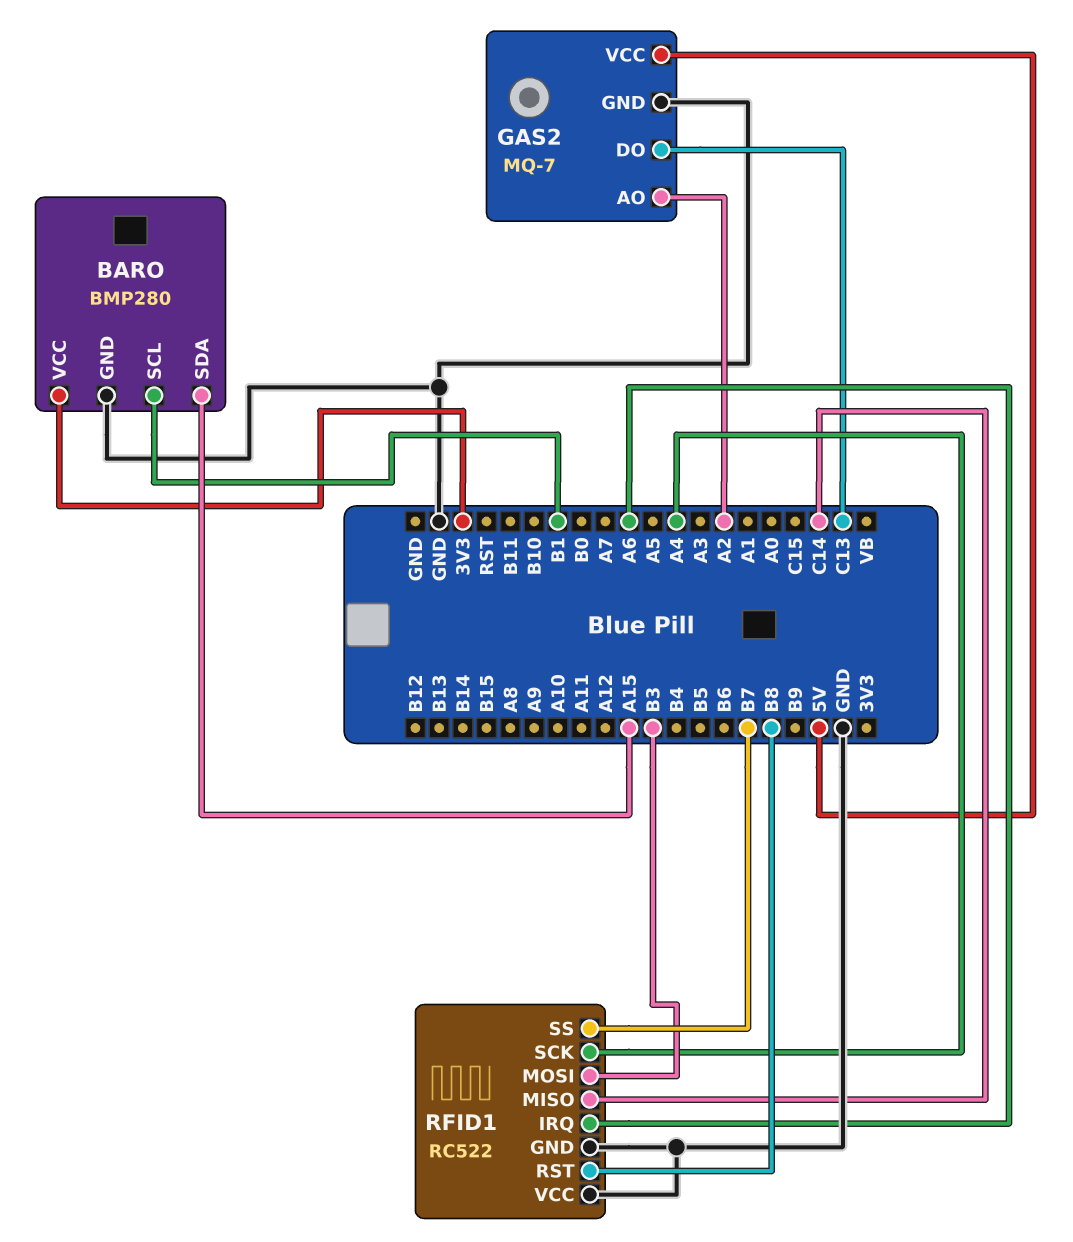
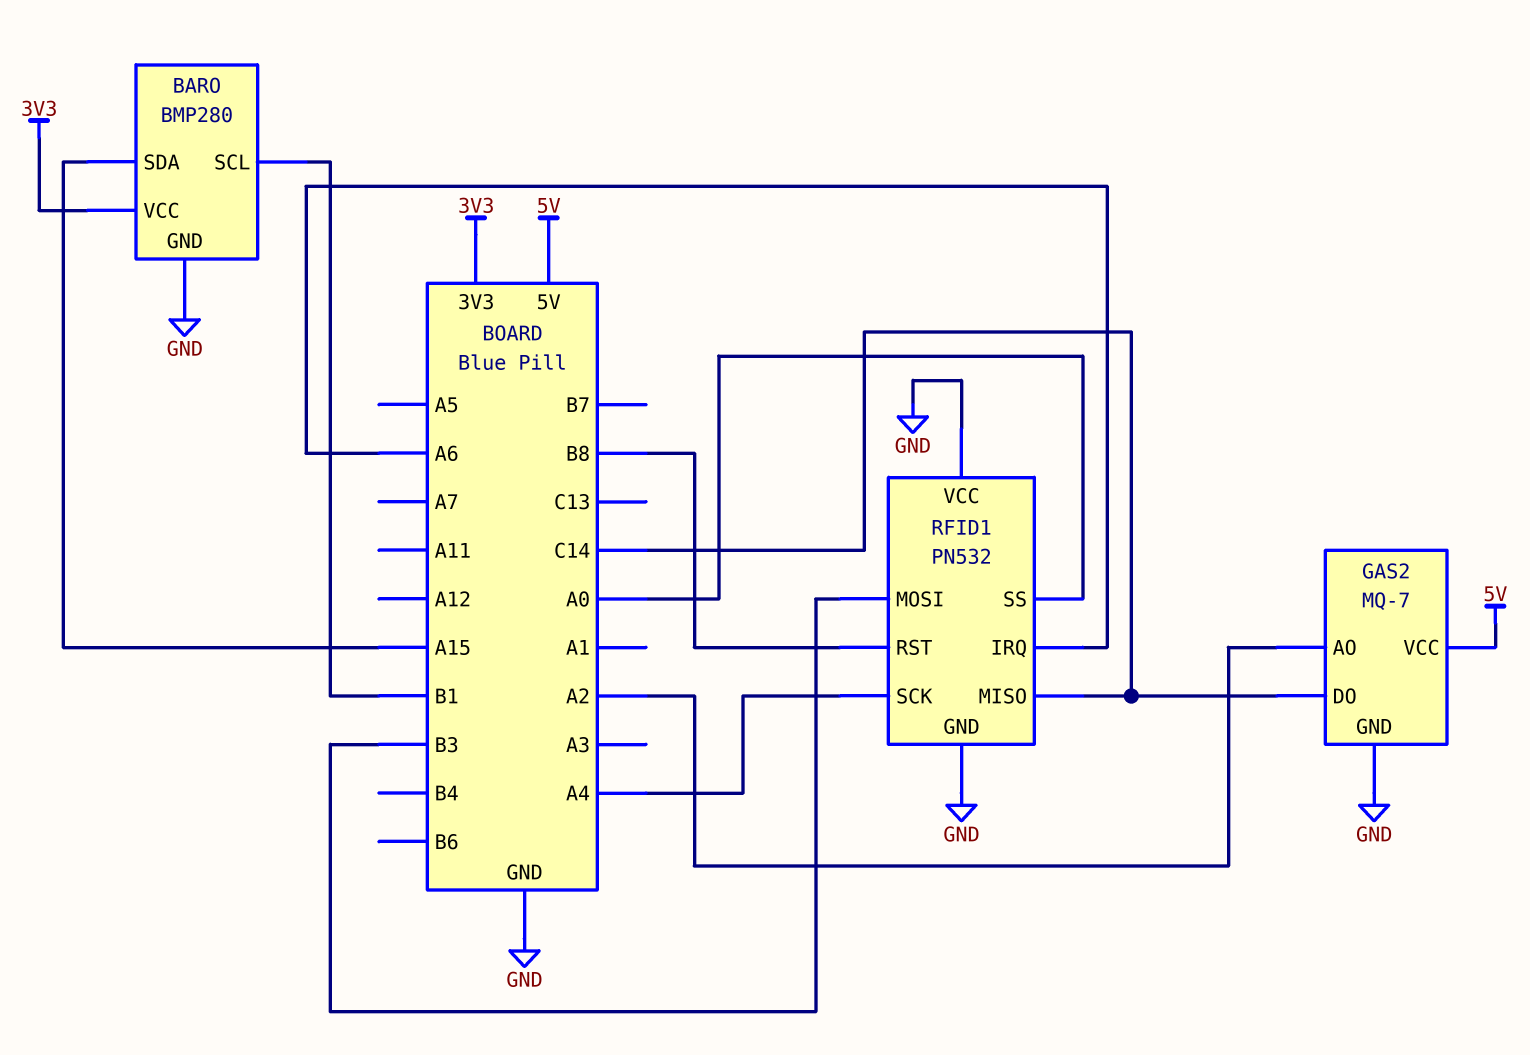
GAS2 pin DO: C13 -> C14
RFID1: RC522 -> PN532
RFID1 pin SS: B7 -> A0

